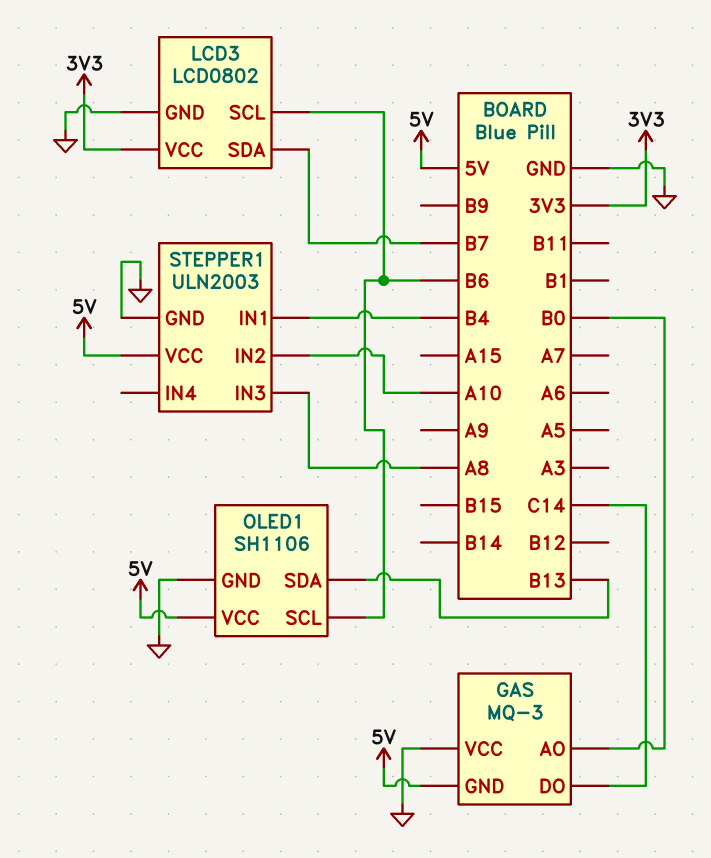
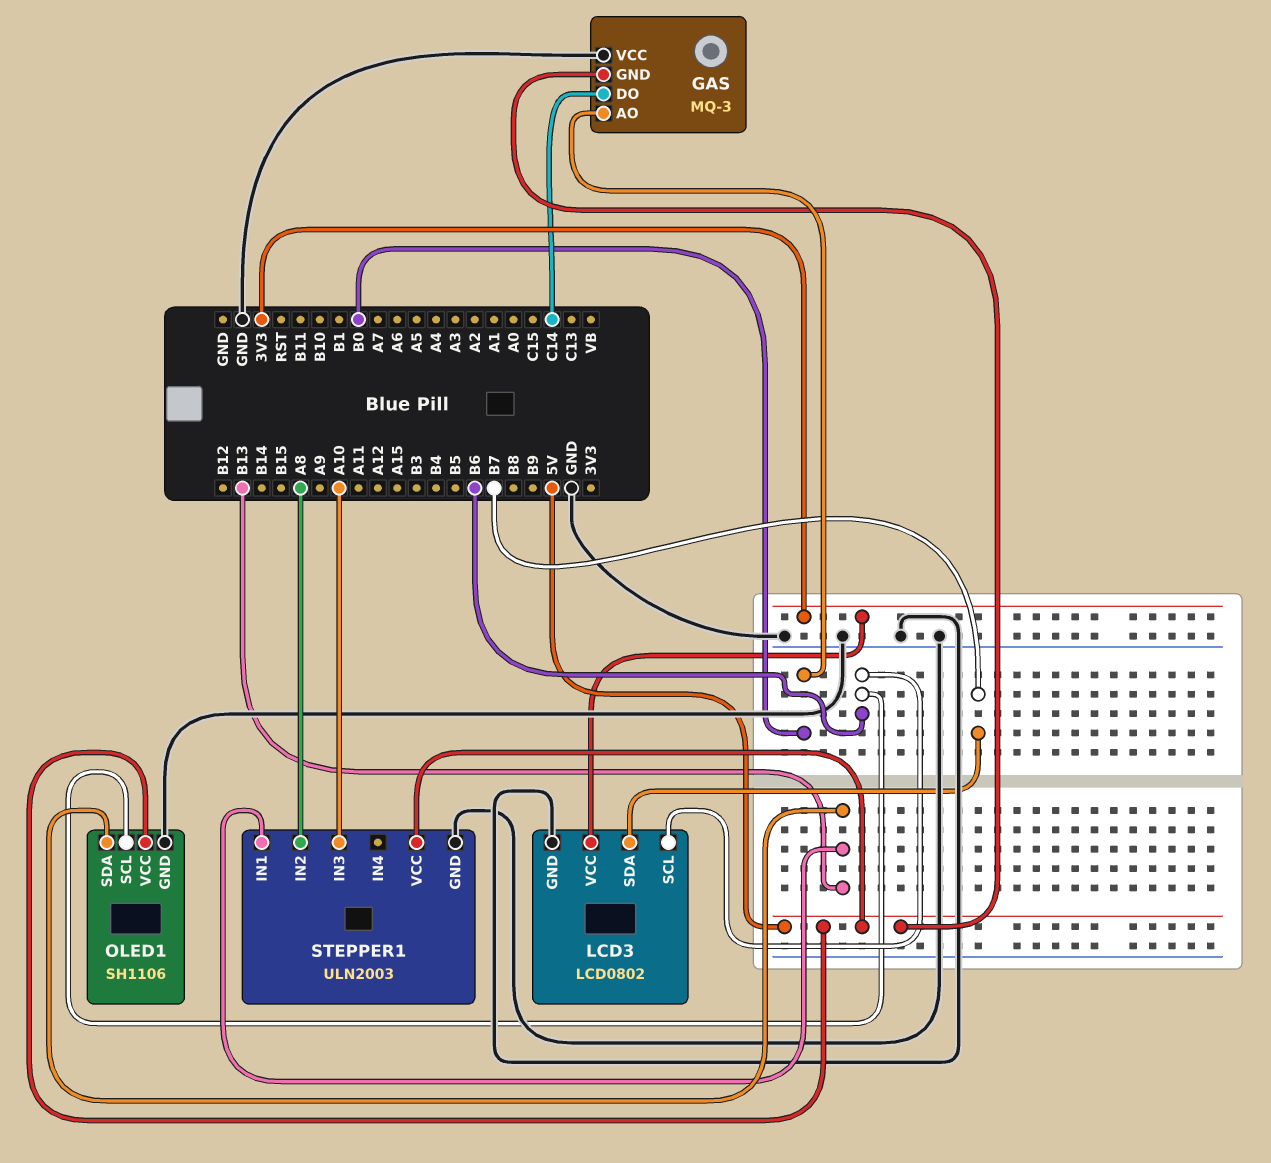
STEPPER1 pin IN1: B4 -> B13
STEPPER1 pin IN2: A10 -> A8
STEPPER1 pin IN3: A8 -> A10

